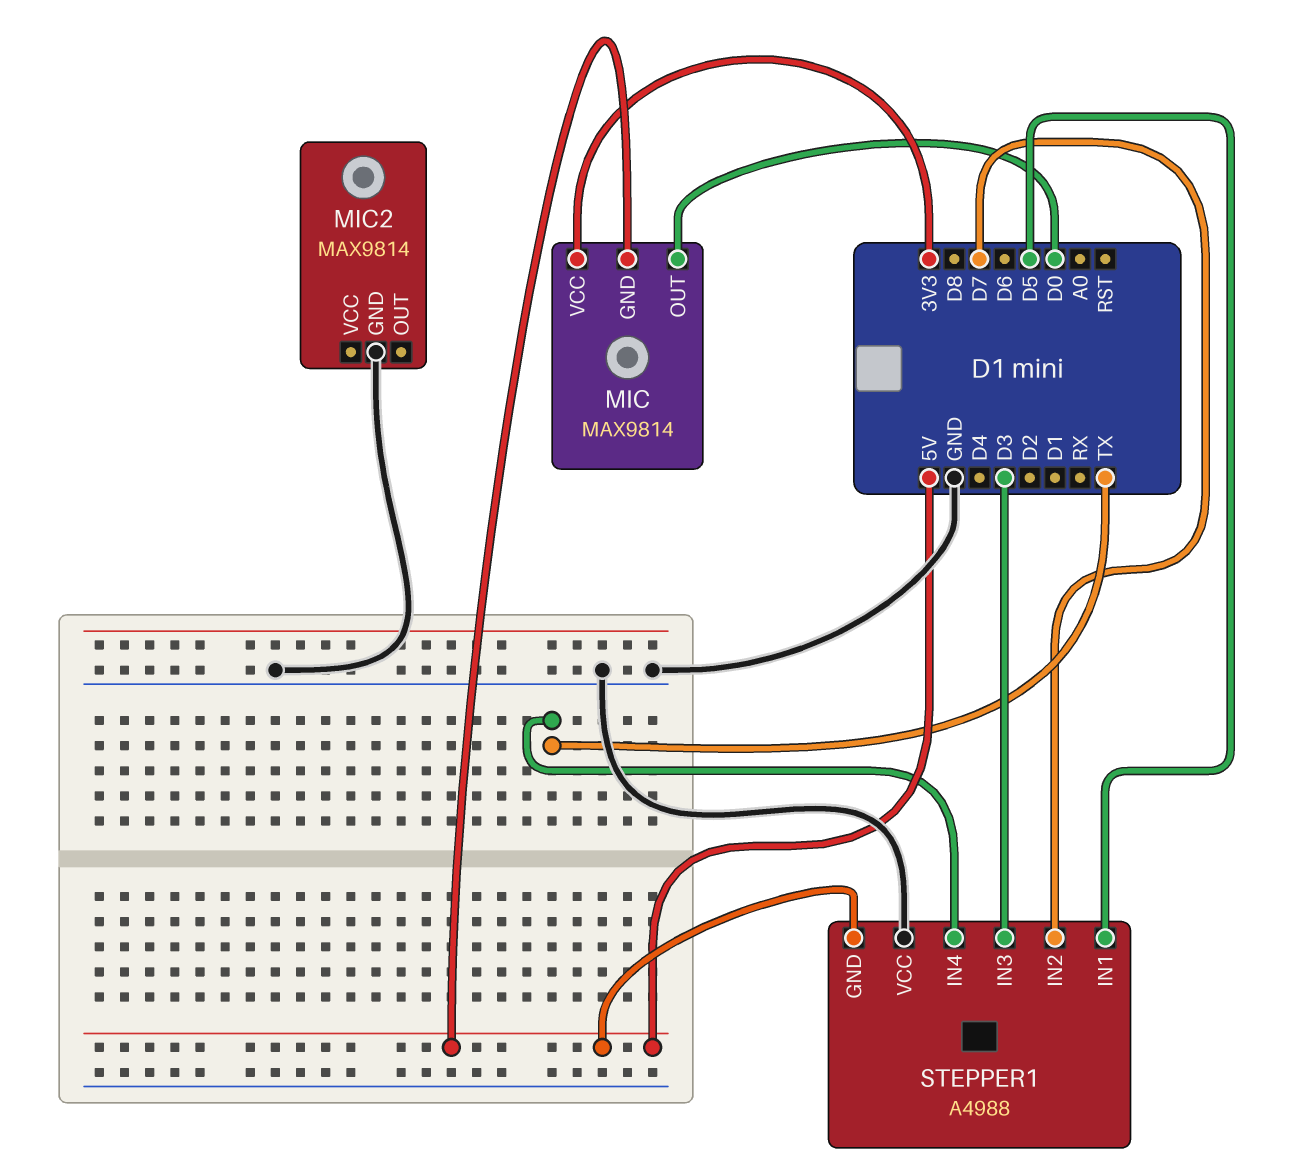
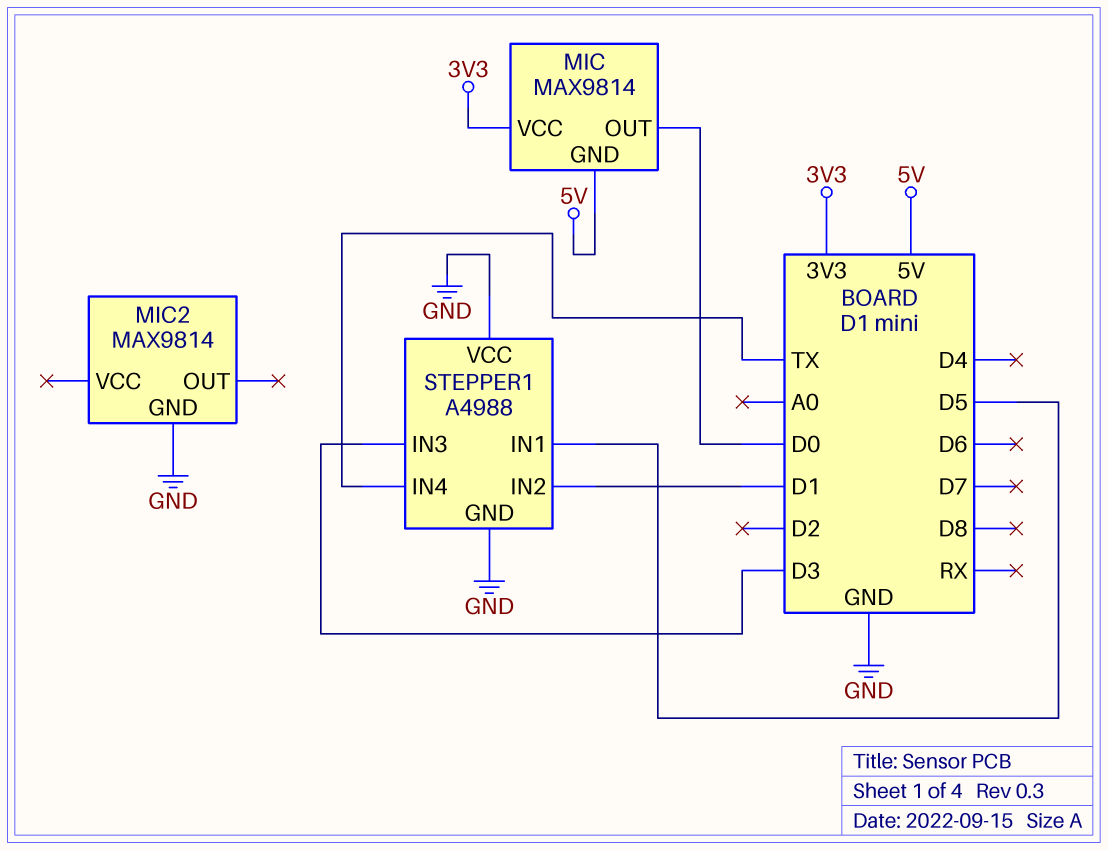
STEPPER1 pin GND: 5V -> GND
STEPPER1 pin IN2: D7 -> D1

